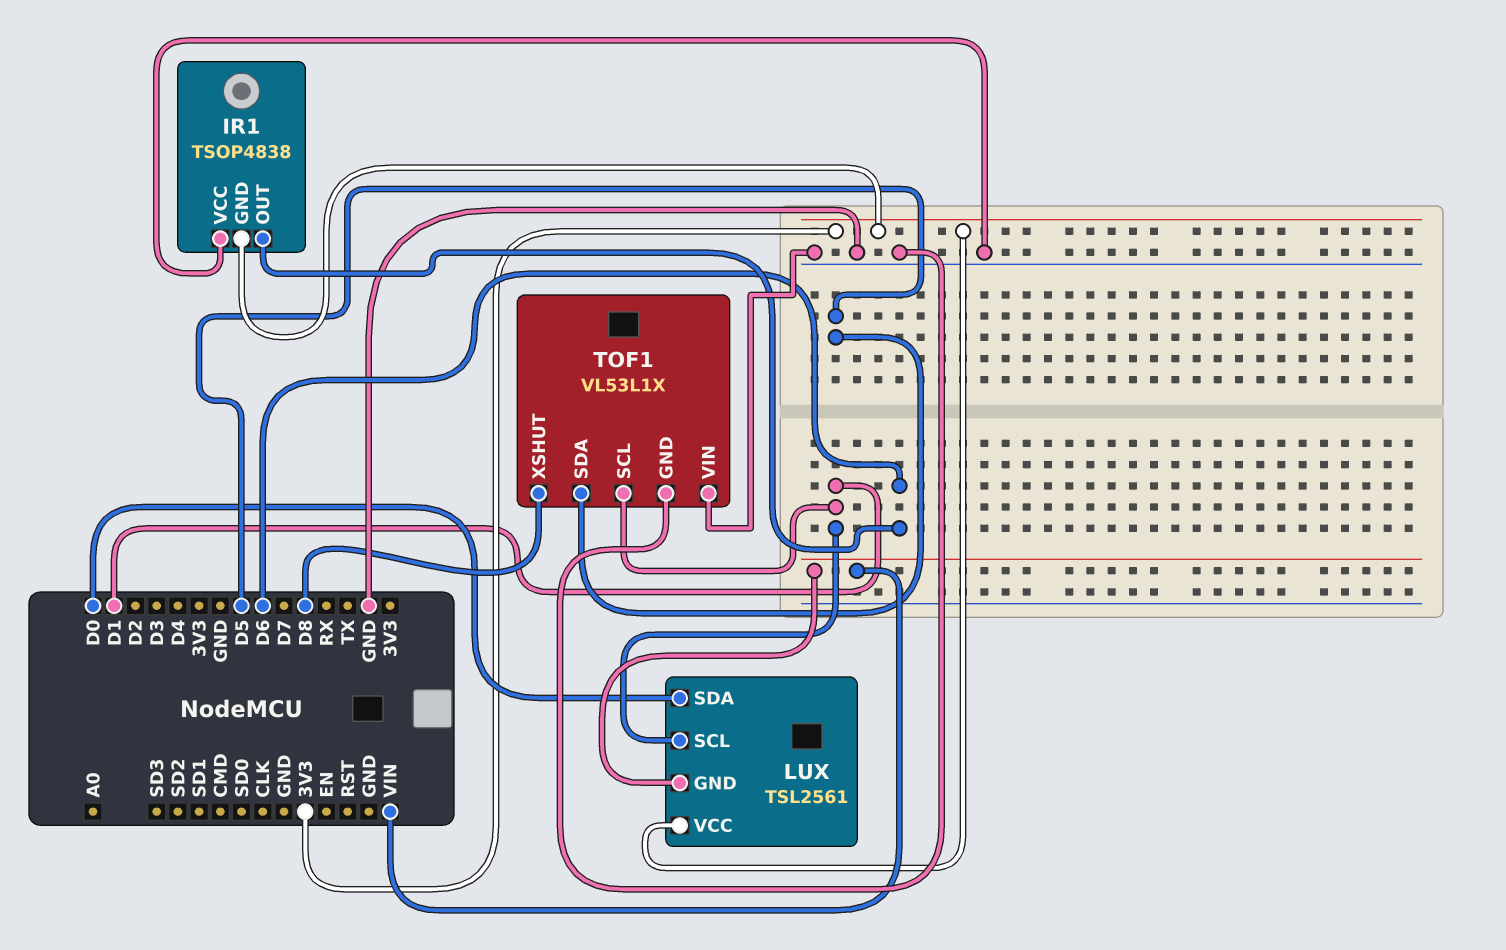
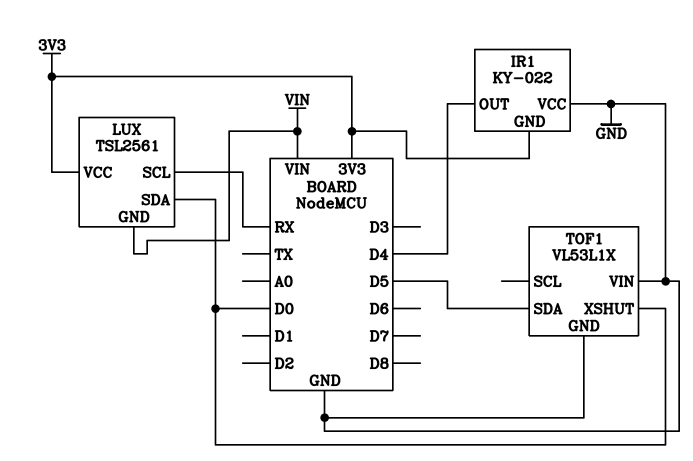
IR1: TSOP4838 -> KY-022
IR1 pin OUT: D6 -> D4
LUX pin SCL: D1 -> RX
TOF1 pin SCL: D1 -> none
TOF1 pin XSHUT: D8 -> D0

